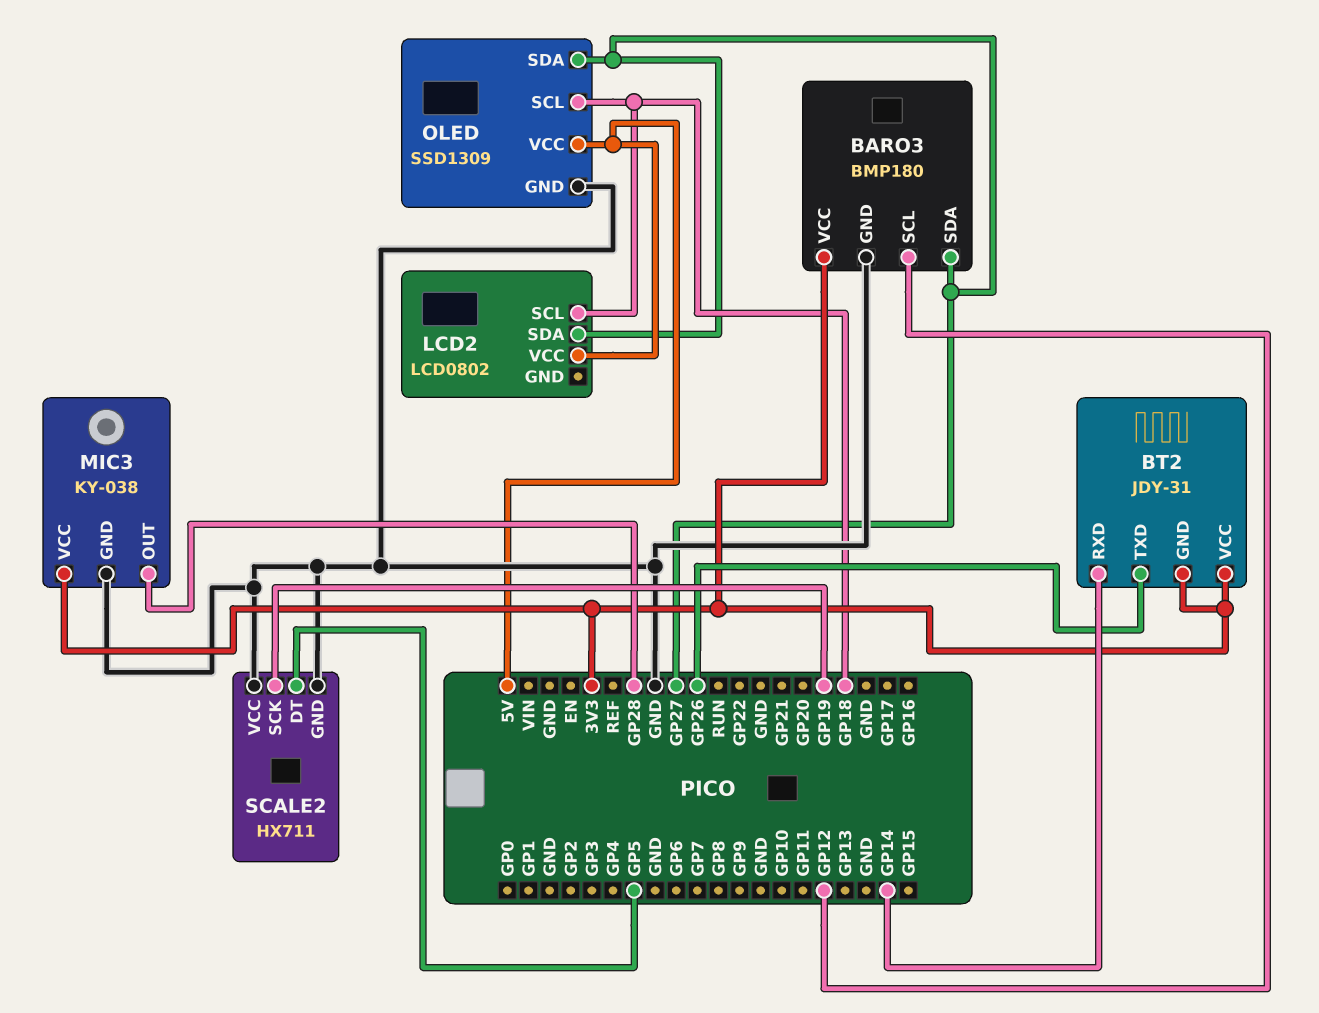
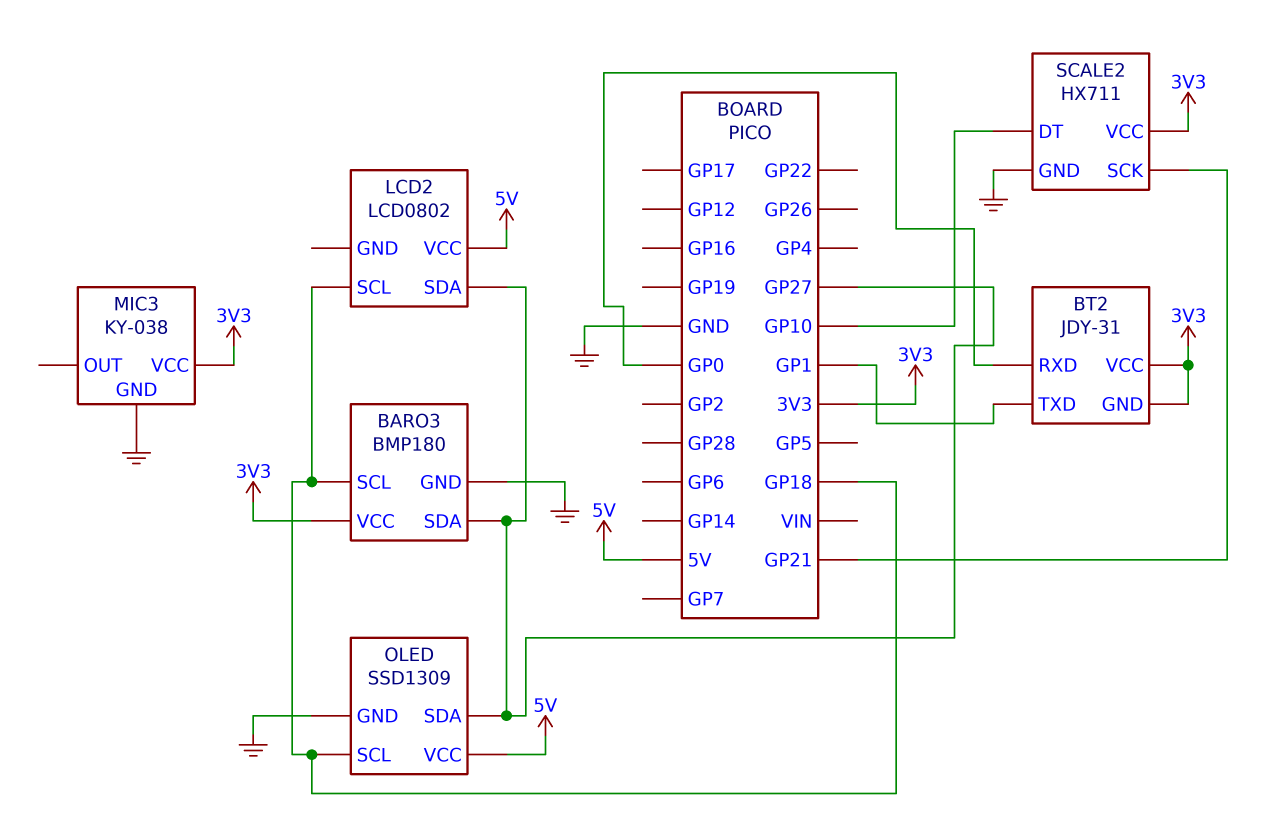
BARO3 pin SCL: GP12 -> GP18
BT2 pin RXD: GP14 -> GP0
BT2 pin TXD: GP26 -> GP1
MIC3 pin OUT: GP28 -> none
SCALE2 pin DT: GP5 -> GP10
SCALE2 pin SCK: GP19 -> GP21
SCALE2 pin VCC: GND -> 3V3

